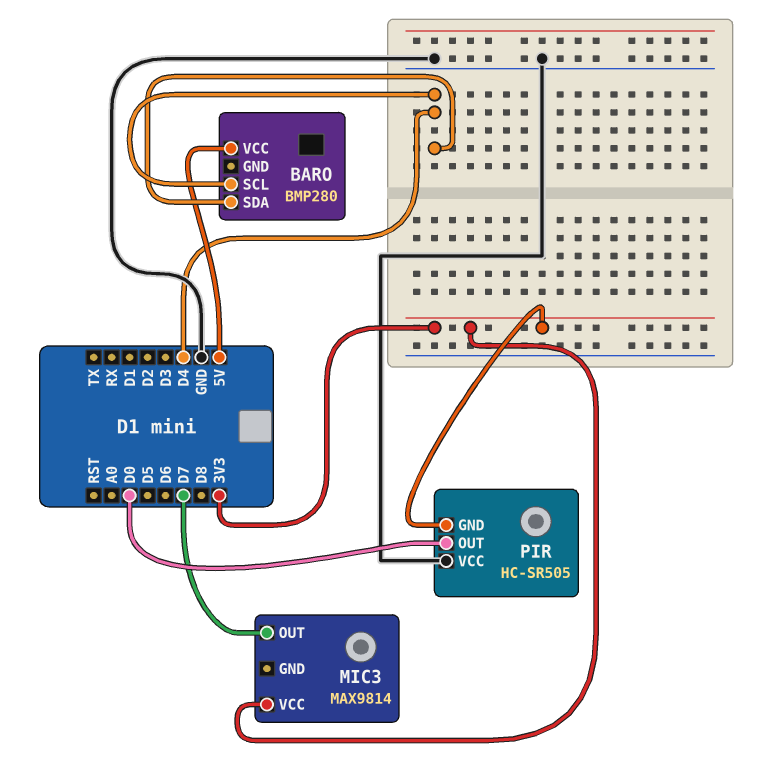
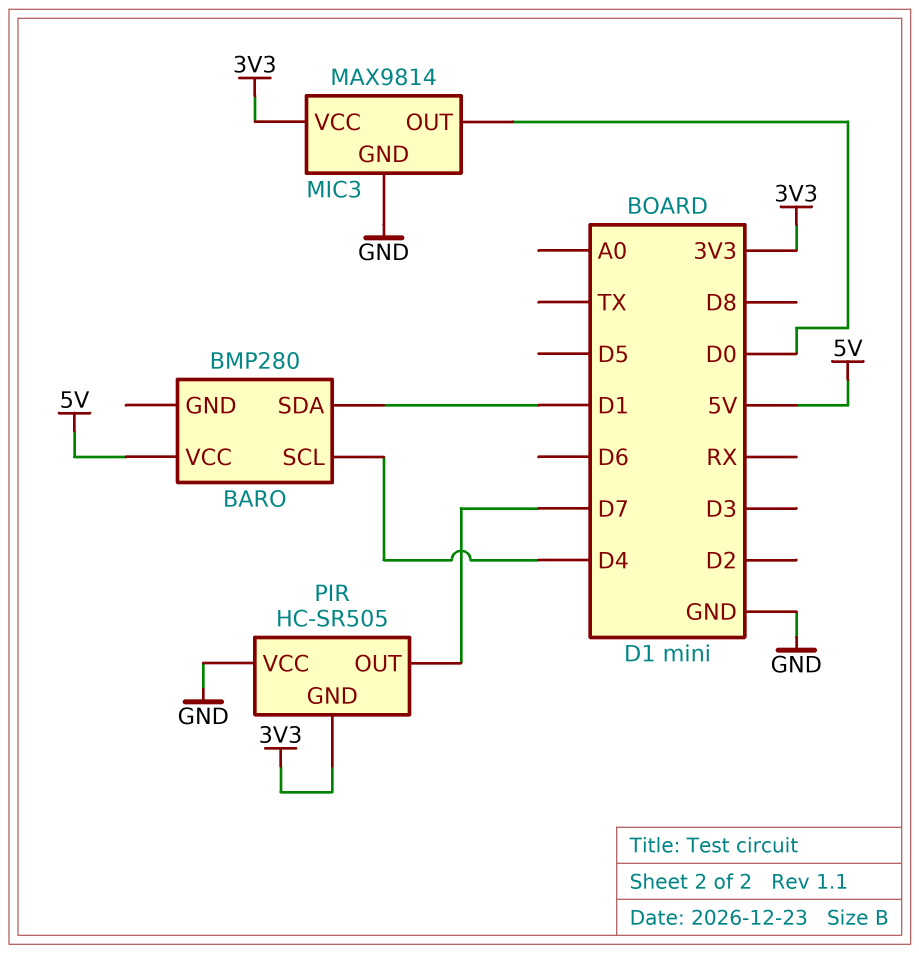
BARO pin SDA: D4 -> D1
MIC3 pin GND: none -> GND
MIC3 pin OUT: D7 -> D0
PIR pin OUT: D0 -> D7

